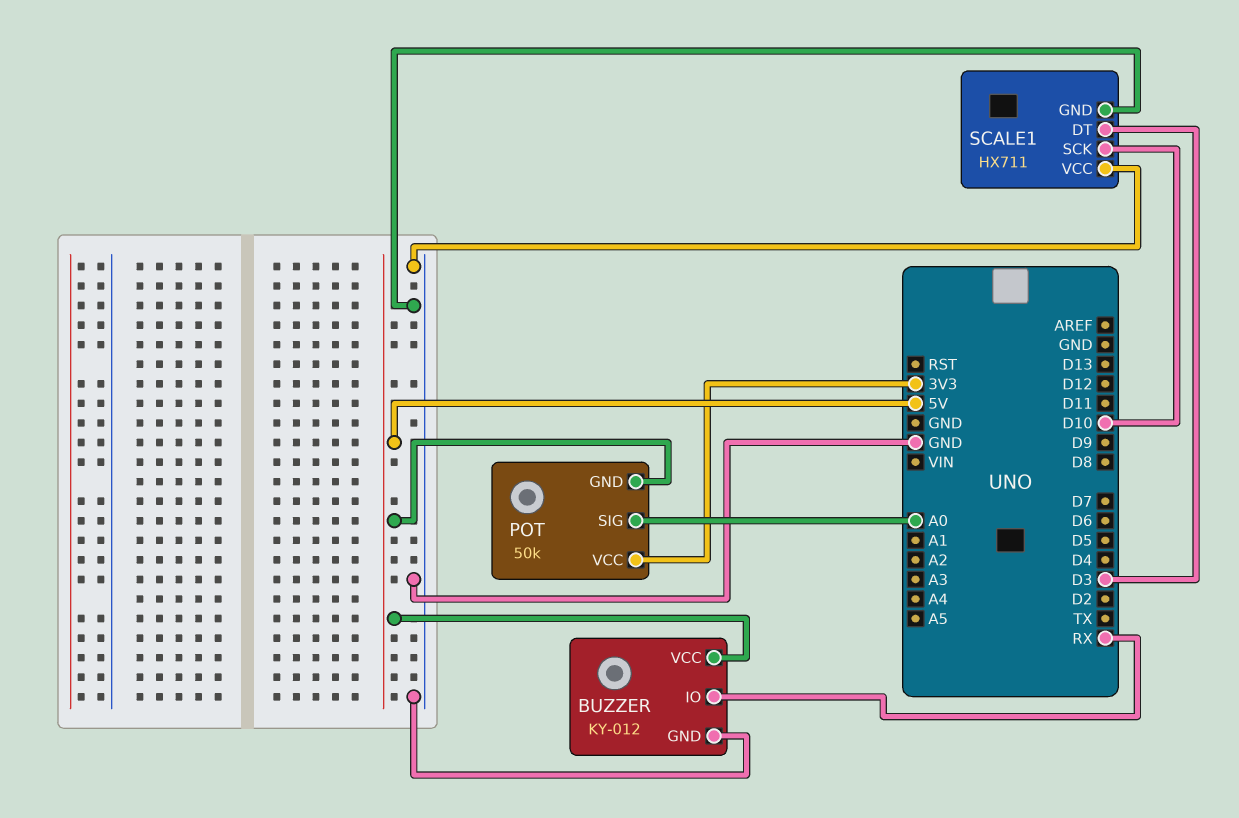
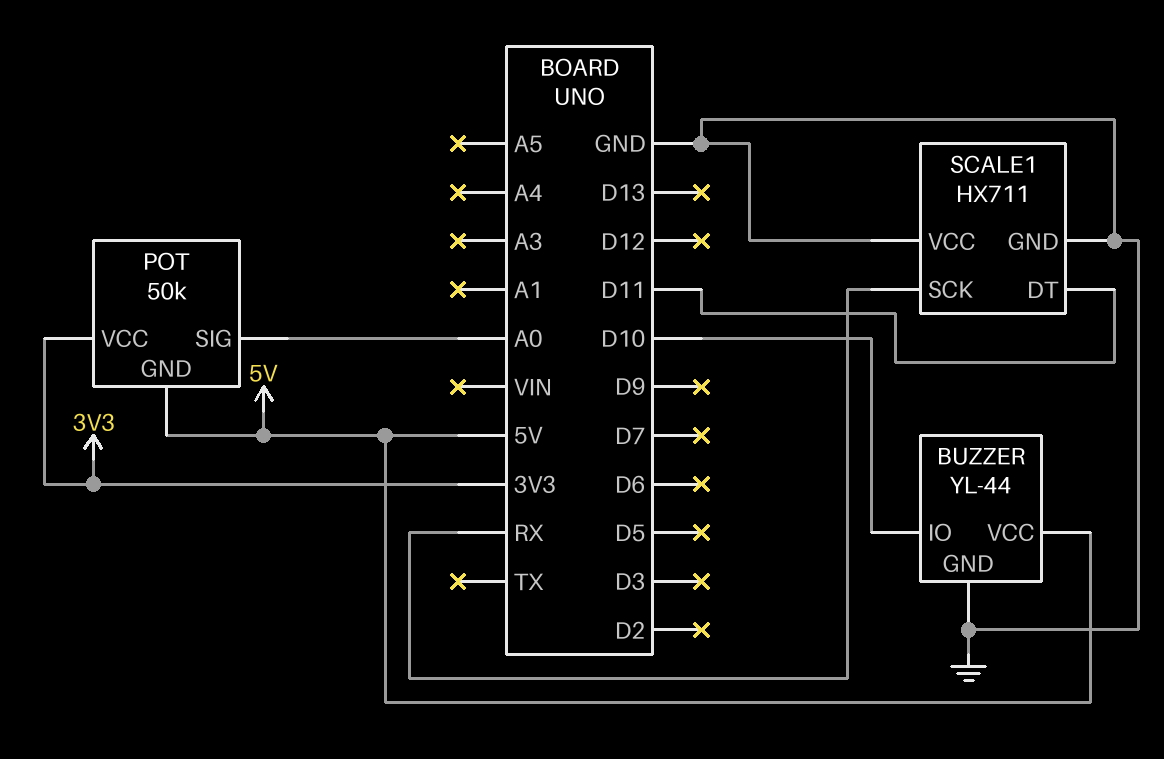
BUZZER: KY-012 -> YL-44
BUZZER pin IO: RX -> D10
SCALE1 pin DT: D3 -> D11
SCALE1 pin SCK: D10 -> RX

